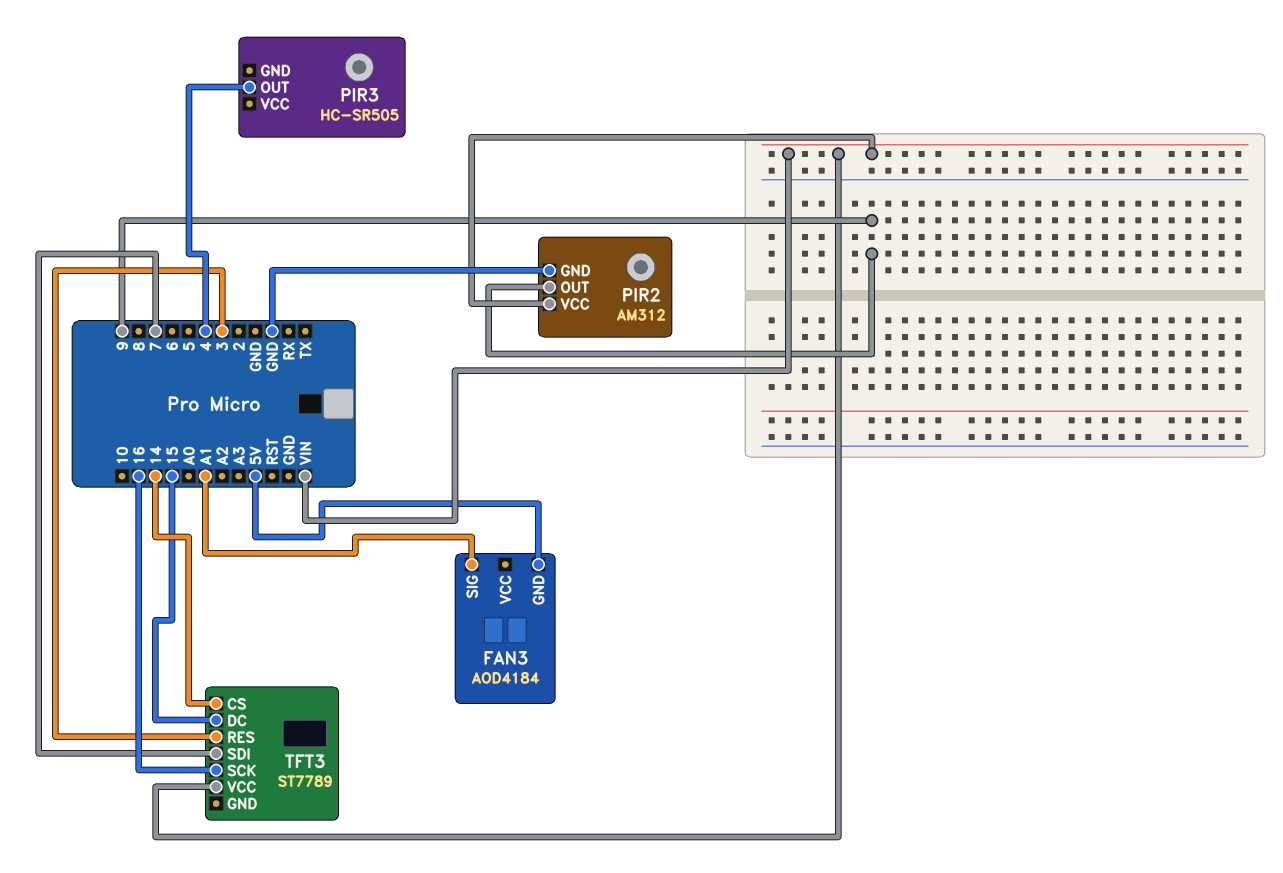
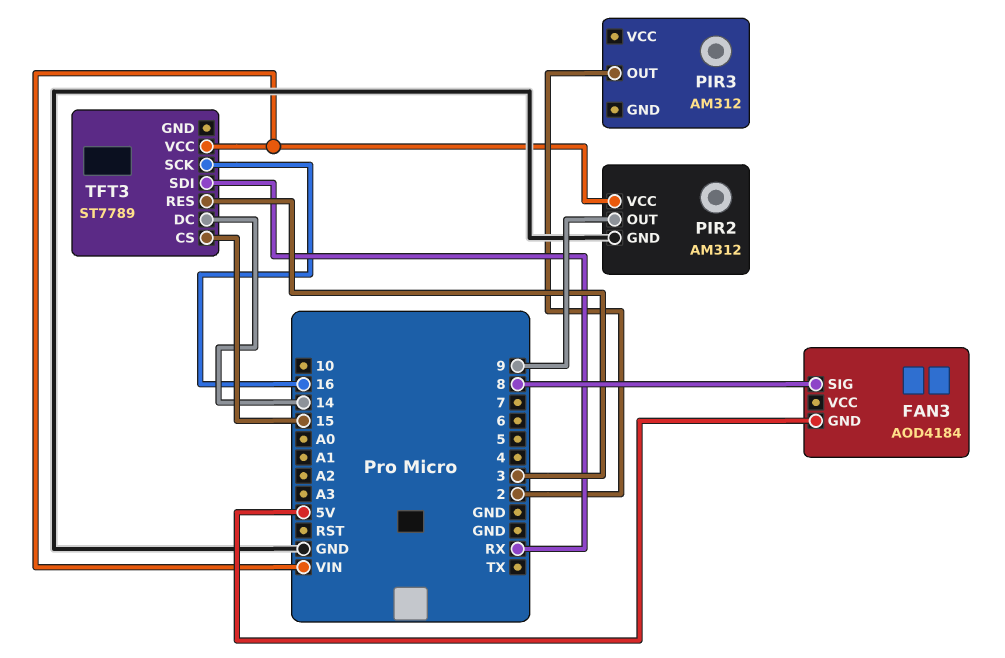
FAN3 pin SIG: A1 -> 8
PIR3: HC-SR505 -> AM312
PIR3 pin OUT: 4 -> 2
TFT3 pin CS: 14 -> 15
TFT3 pin DC: 15 -> 14
TFT3 pin SDI: 7 -> RX

